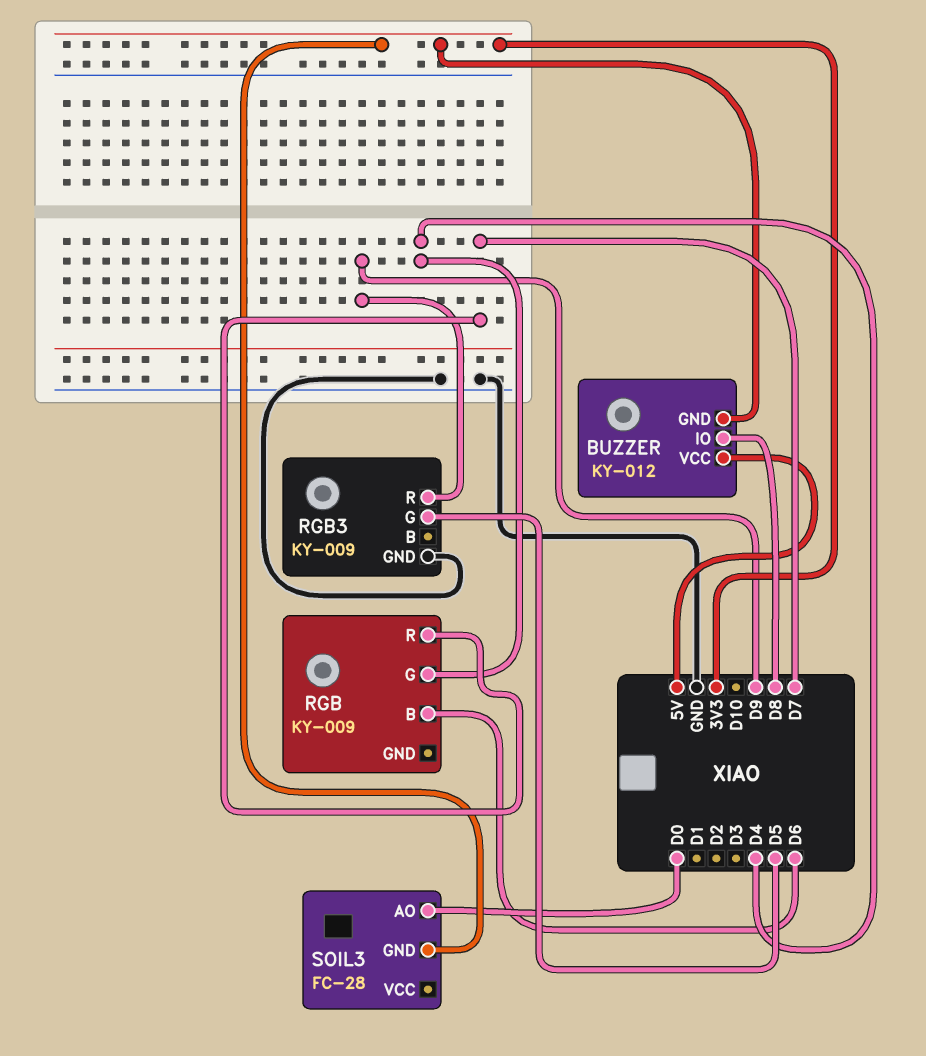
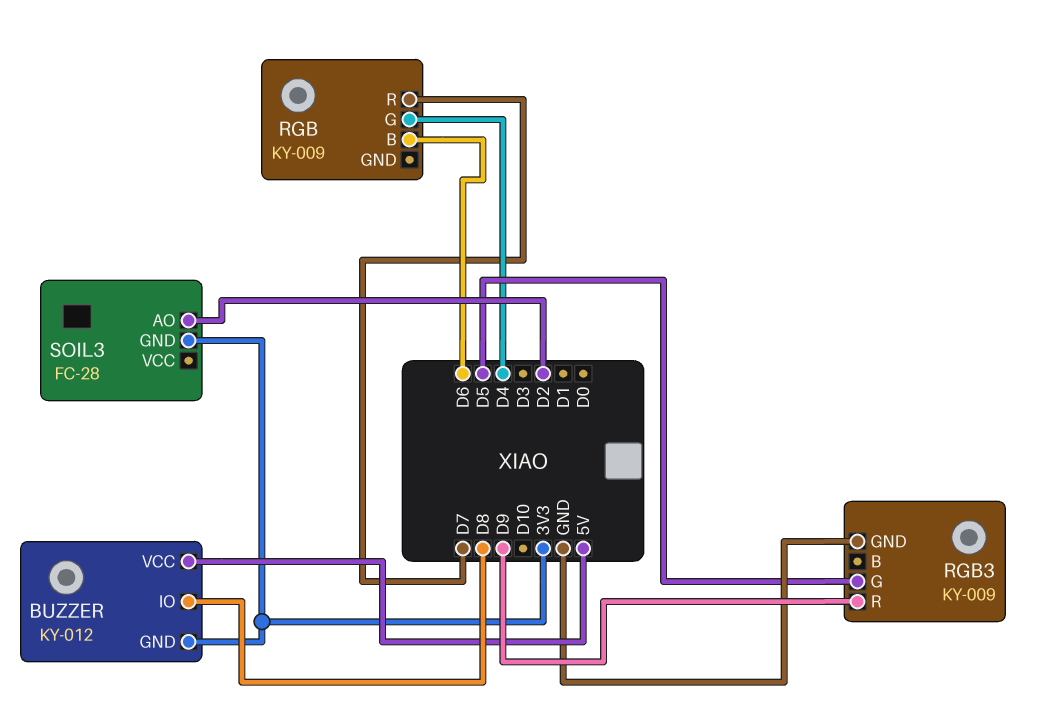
SOIL3 pin AO: D0 -> D2

